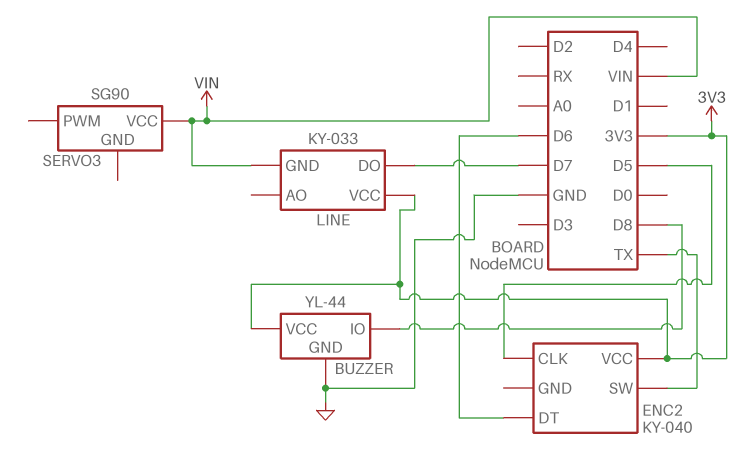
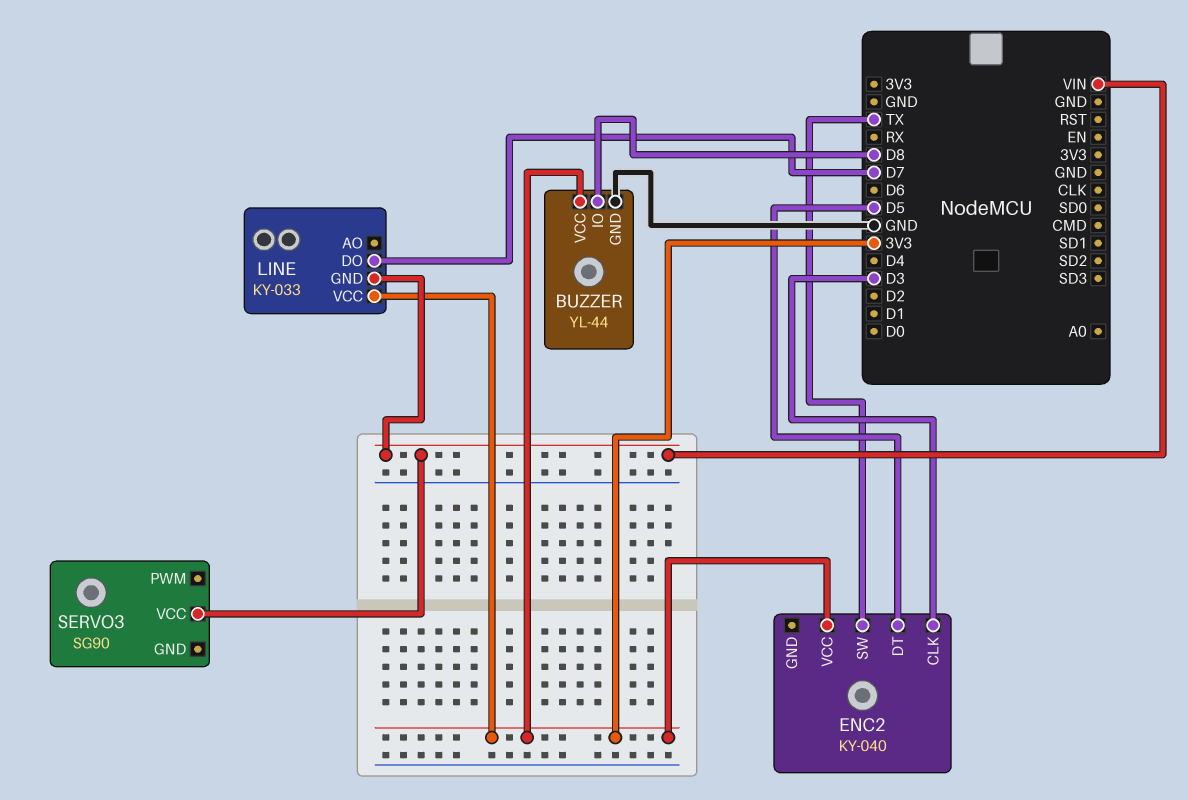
ENC2 pin CLK: D5 -> D3
ENC2 pin DT: D6 -> D5

